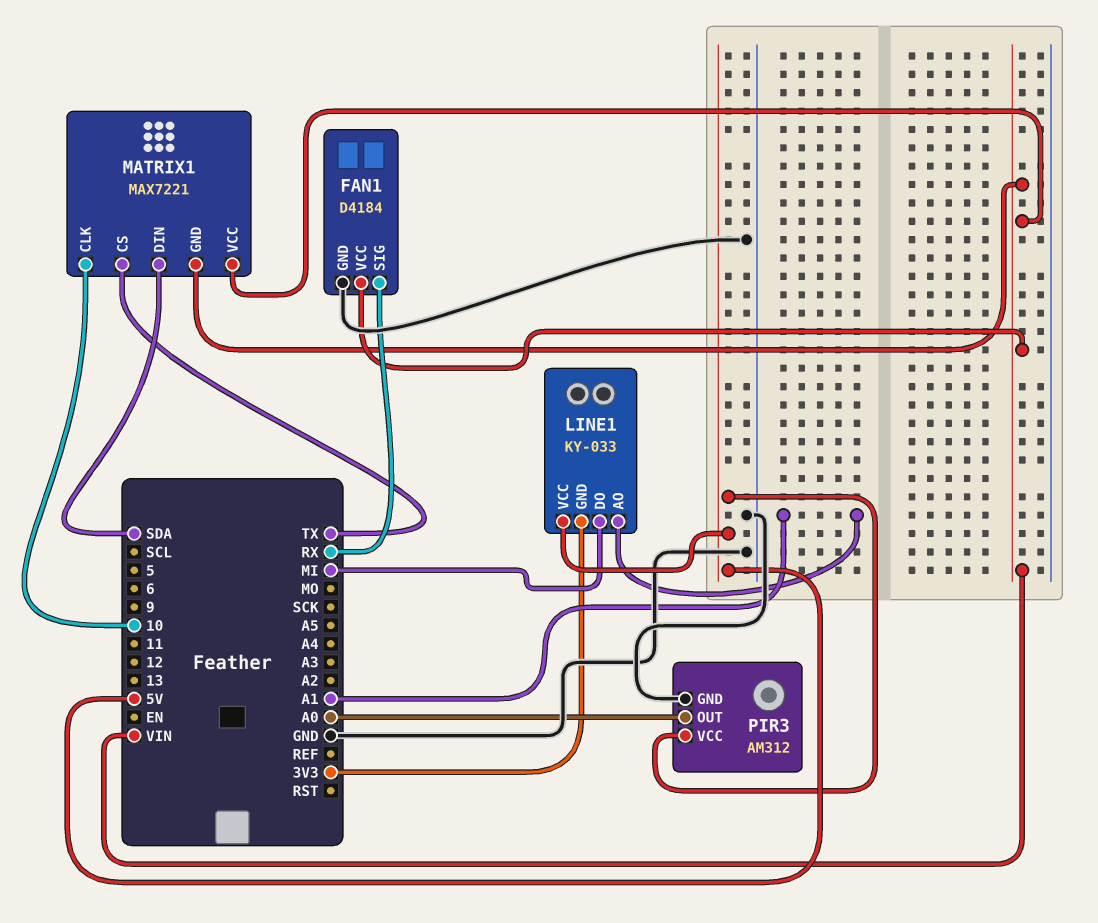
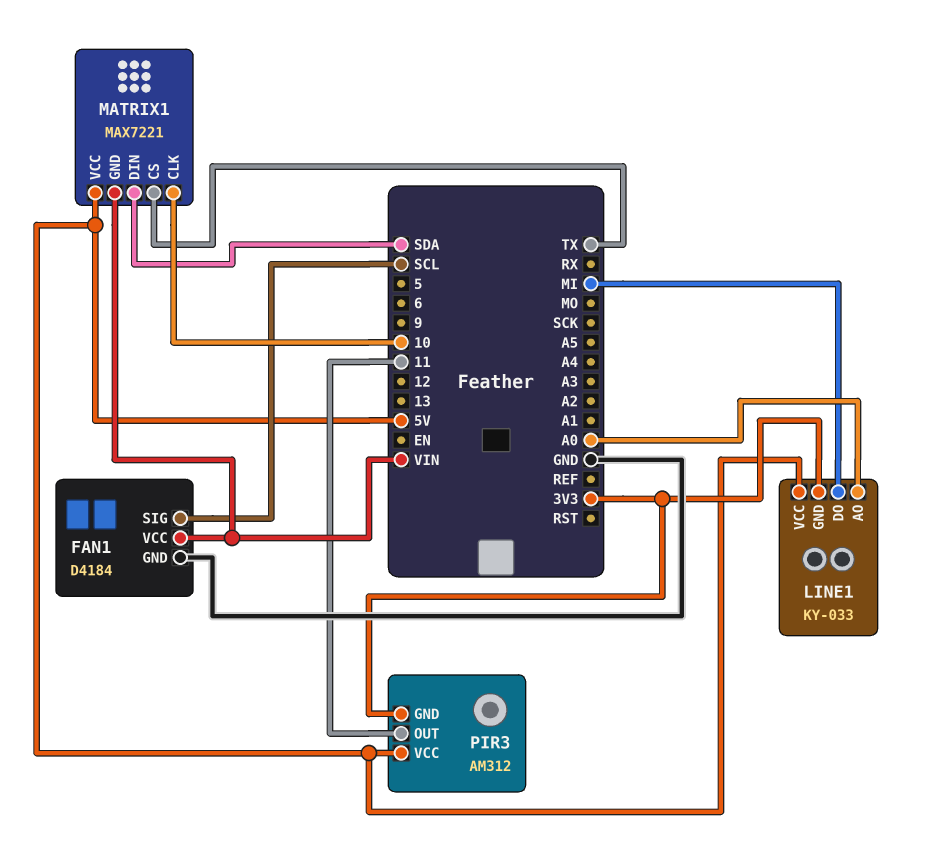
FAN1 pin SIG: RX -> SCL
LINE1 pin AO: A1 -> A0
MATRIX1 pin VCC: VIN -> 5V
PIR3 pin GND: GND -> 3V3
PIR3 pin OUT: A0 -> 11

